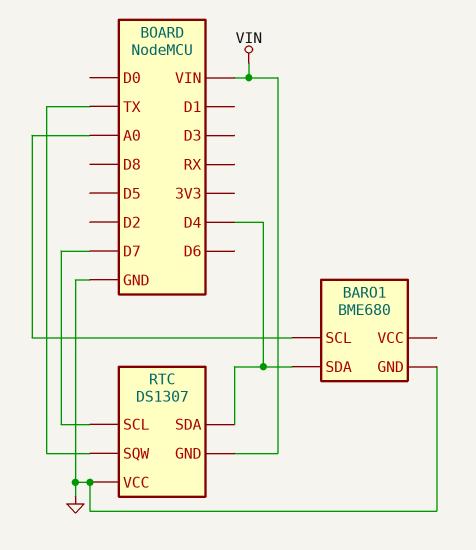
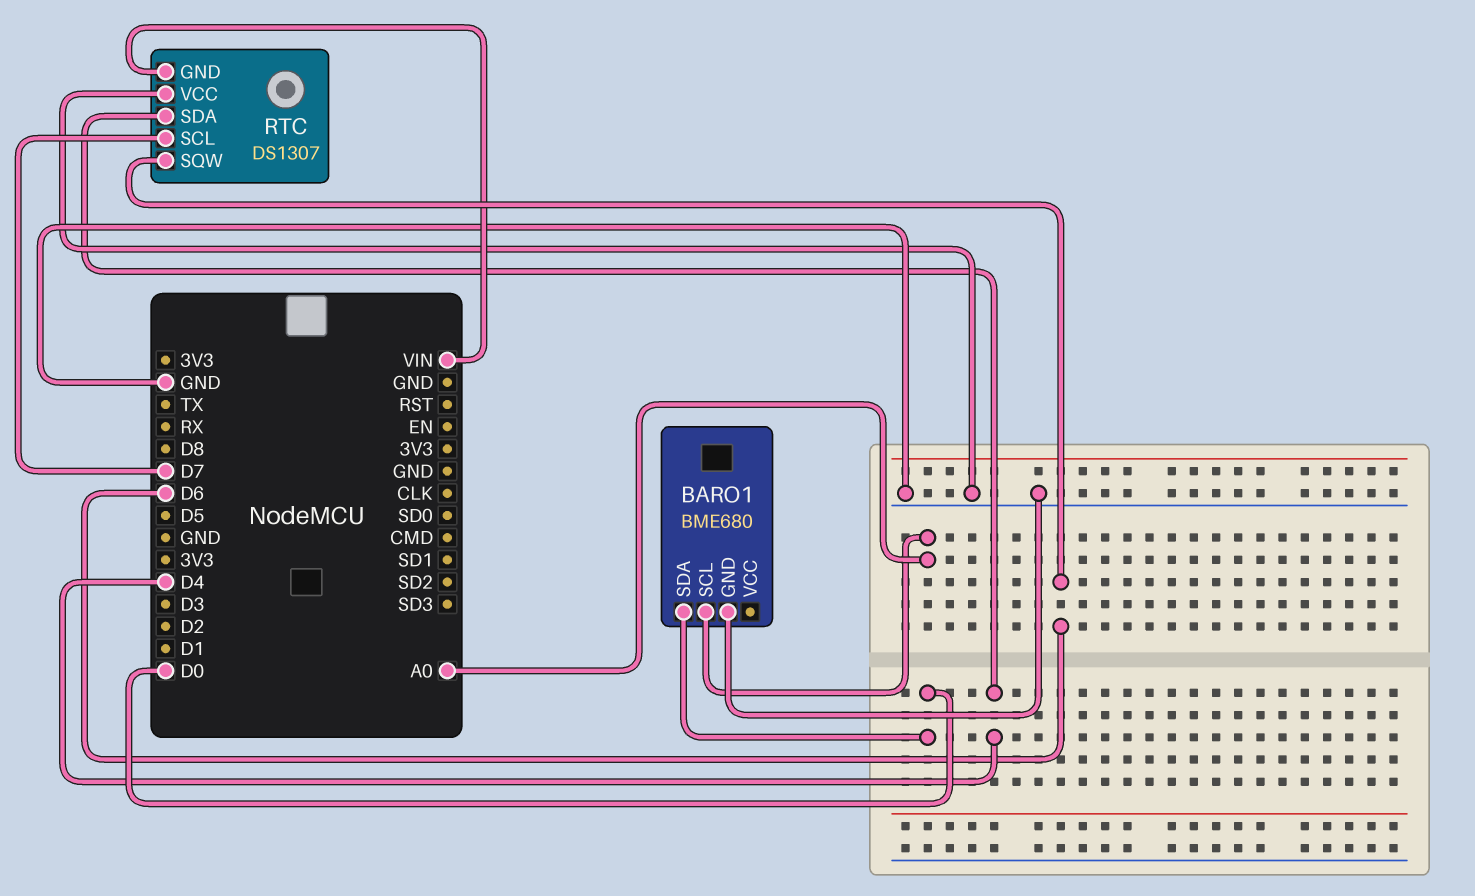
BARO1 pin SDA: D4 -> D0
RTC pin SQW: TX -> D6

